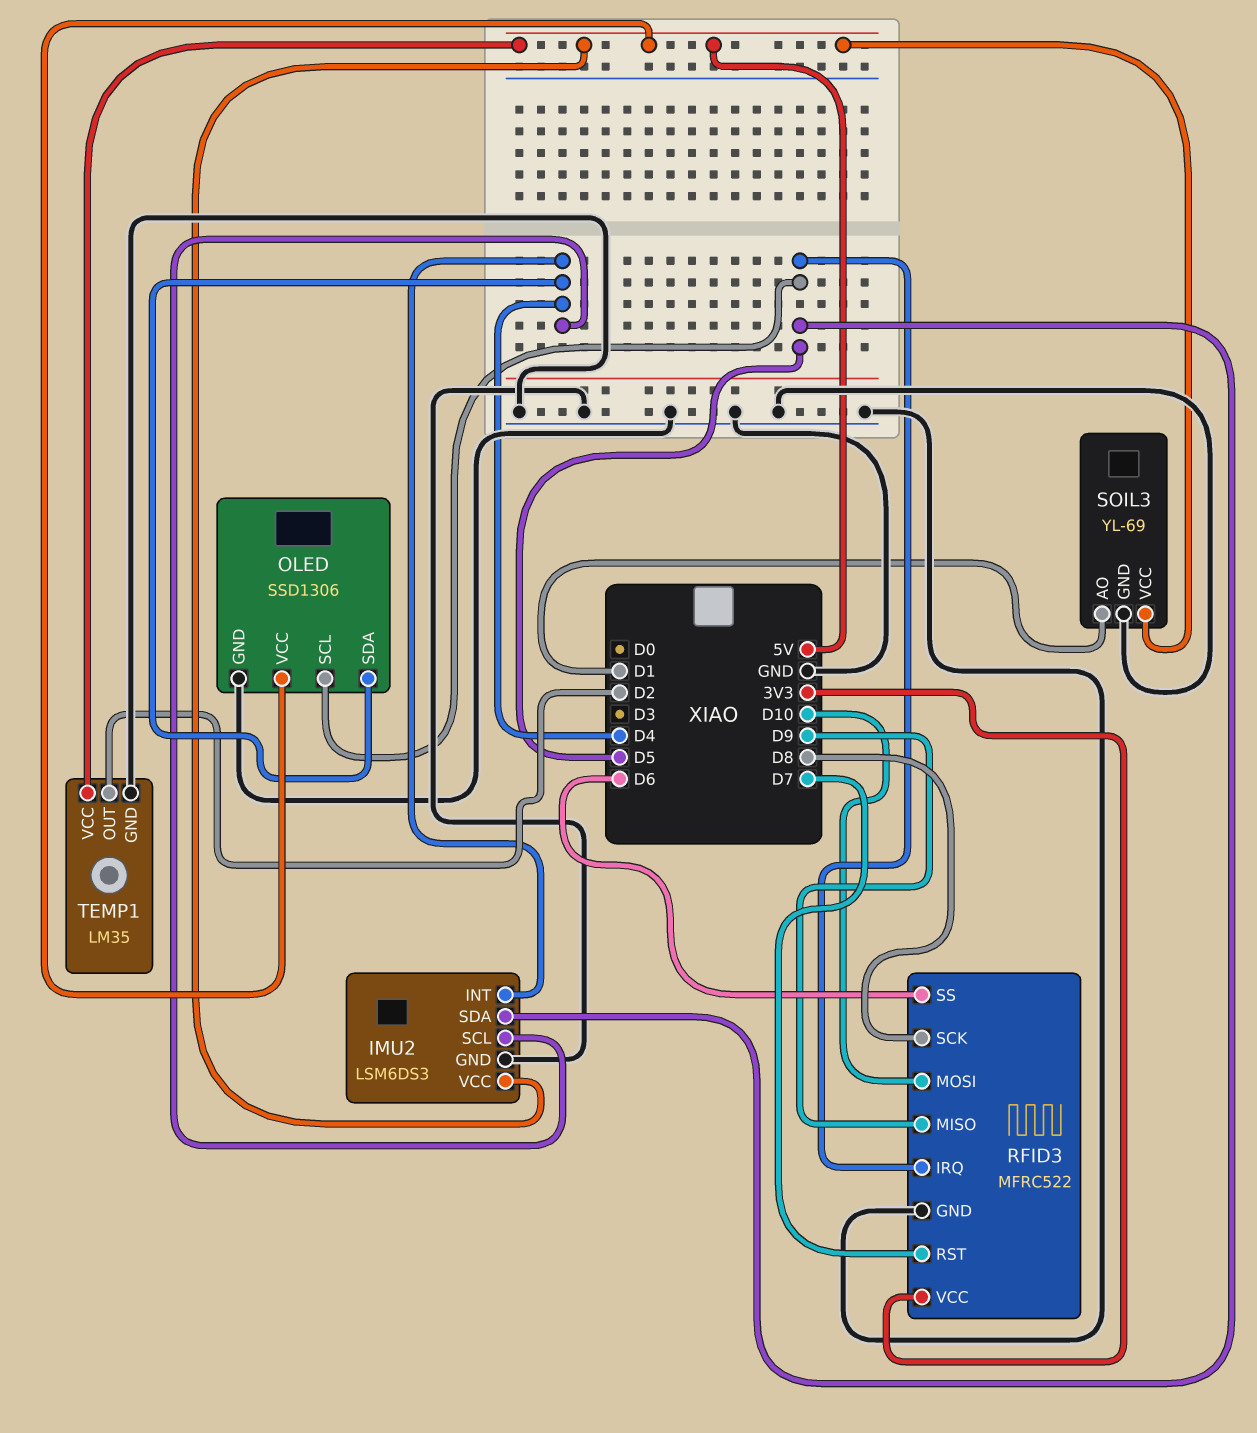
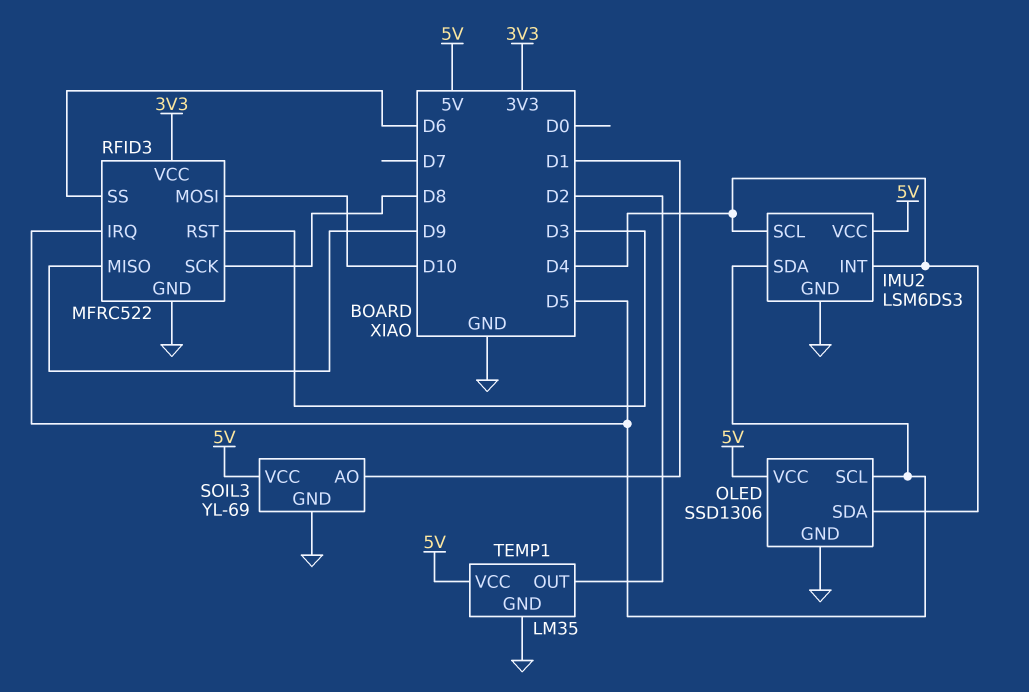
RFID3 pin RST: D7 -> D3

